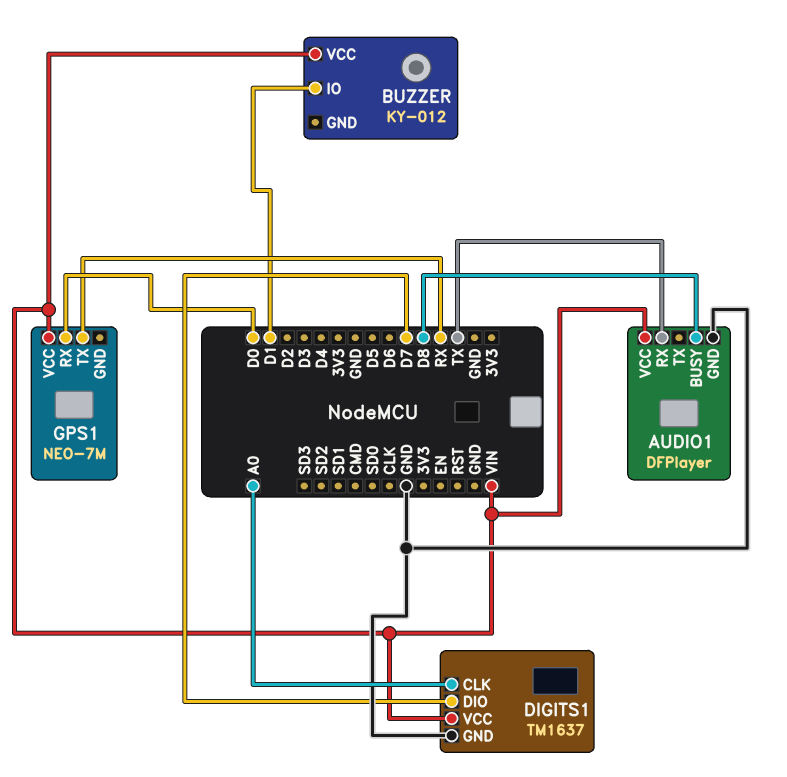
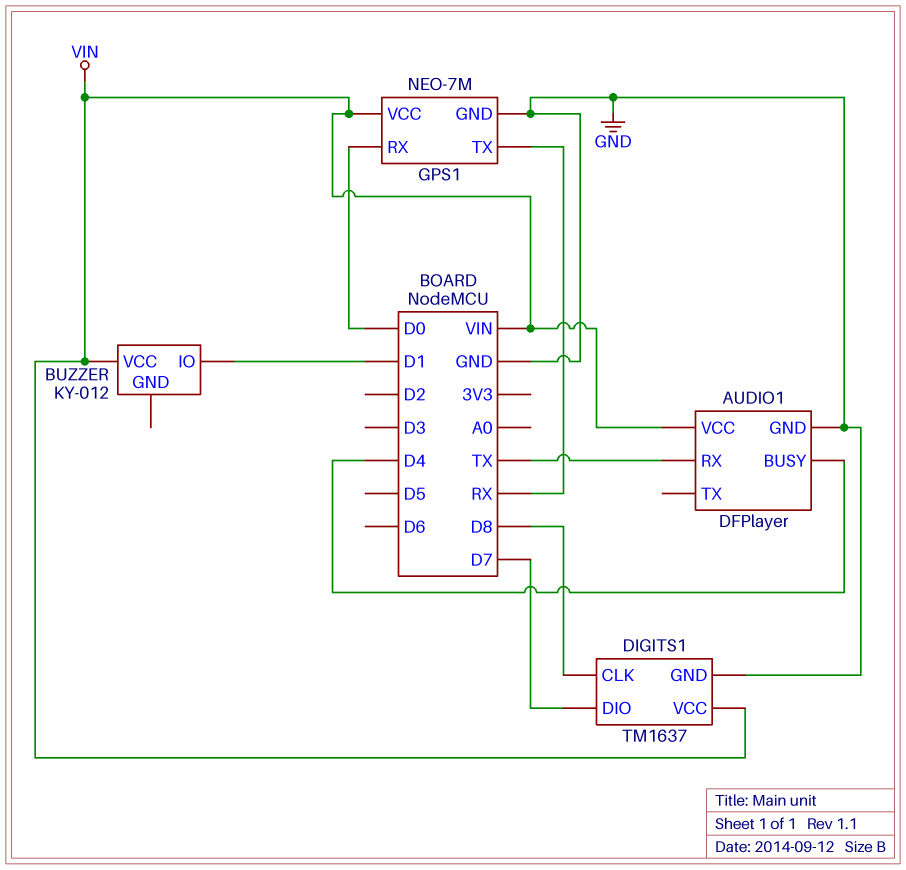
AUDIO1 pin BUSY: D8 -> D4
DIGITS1 pin CLK: A0 -> D8
GPS1 pin GND: none -> GND

